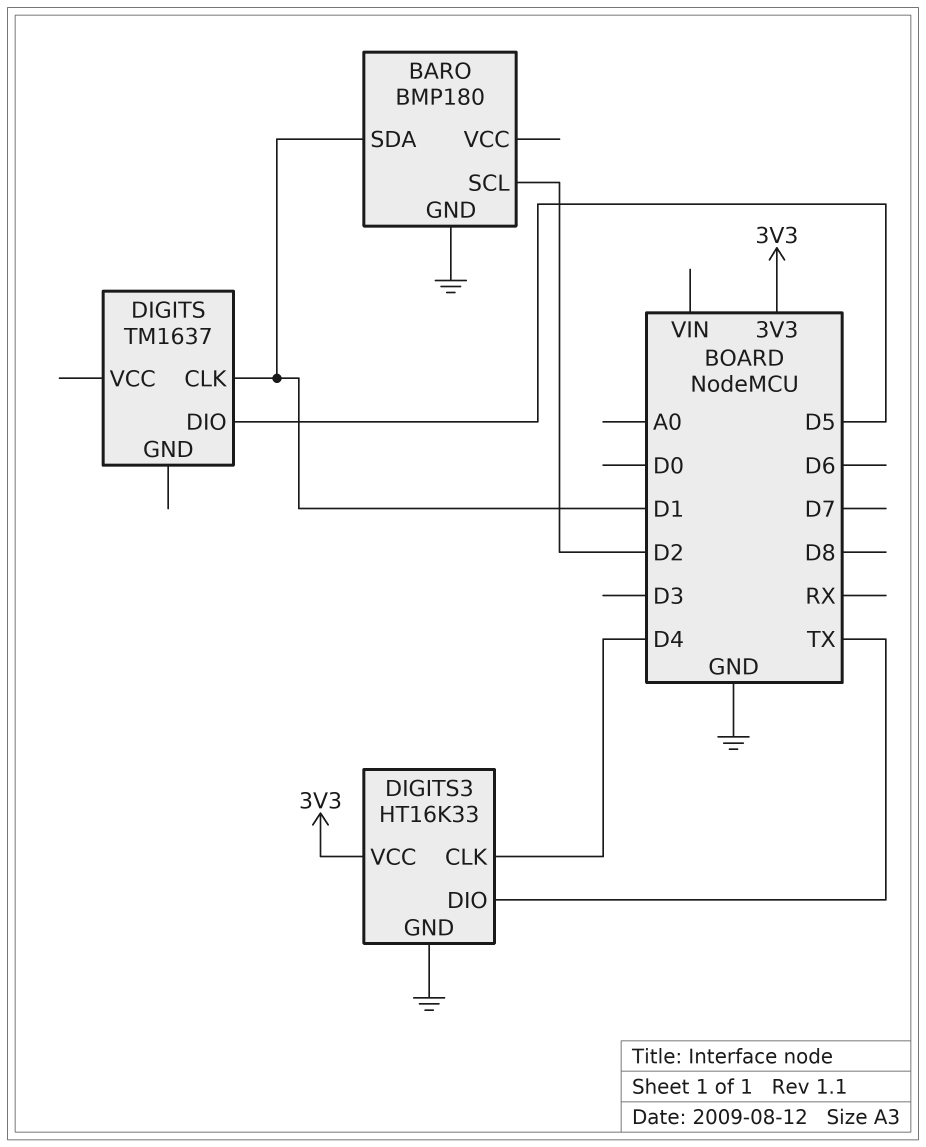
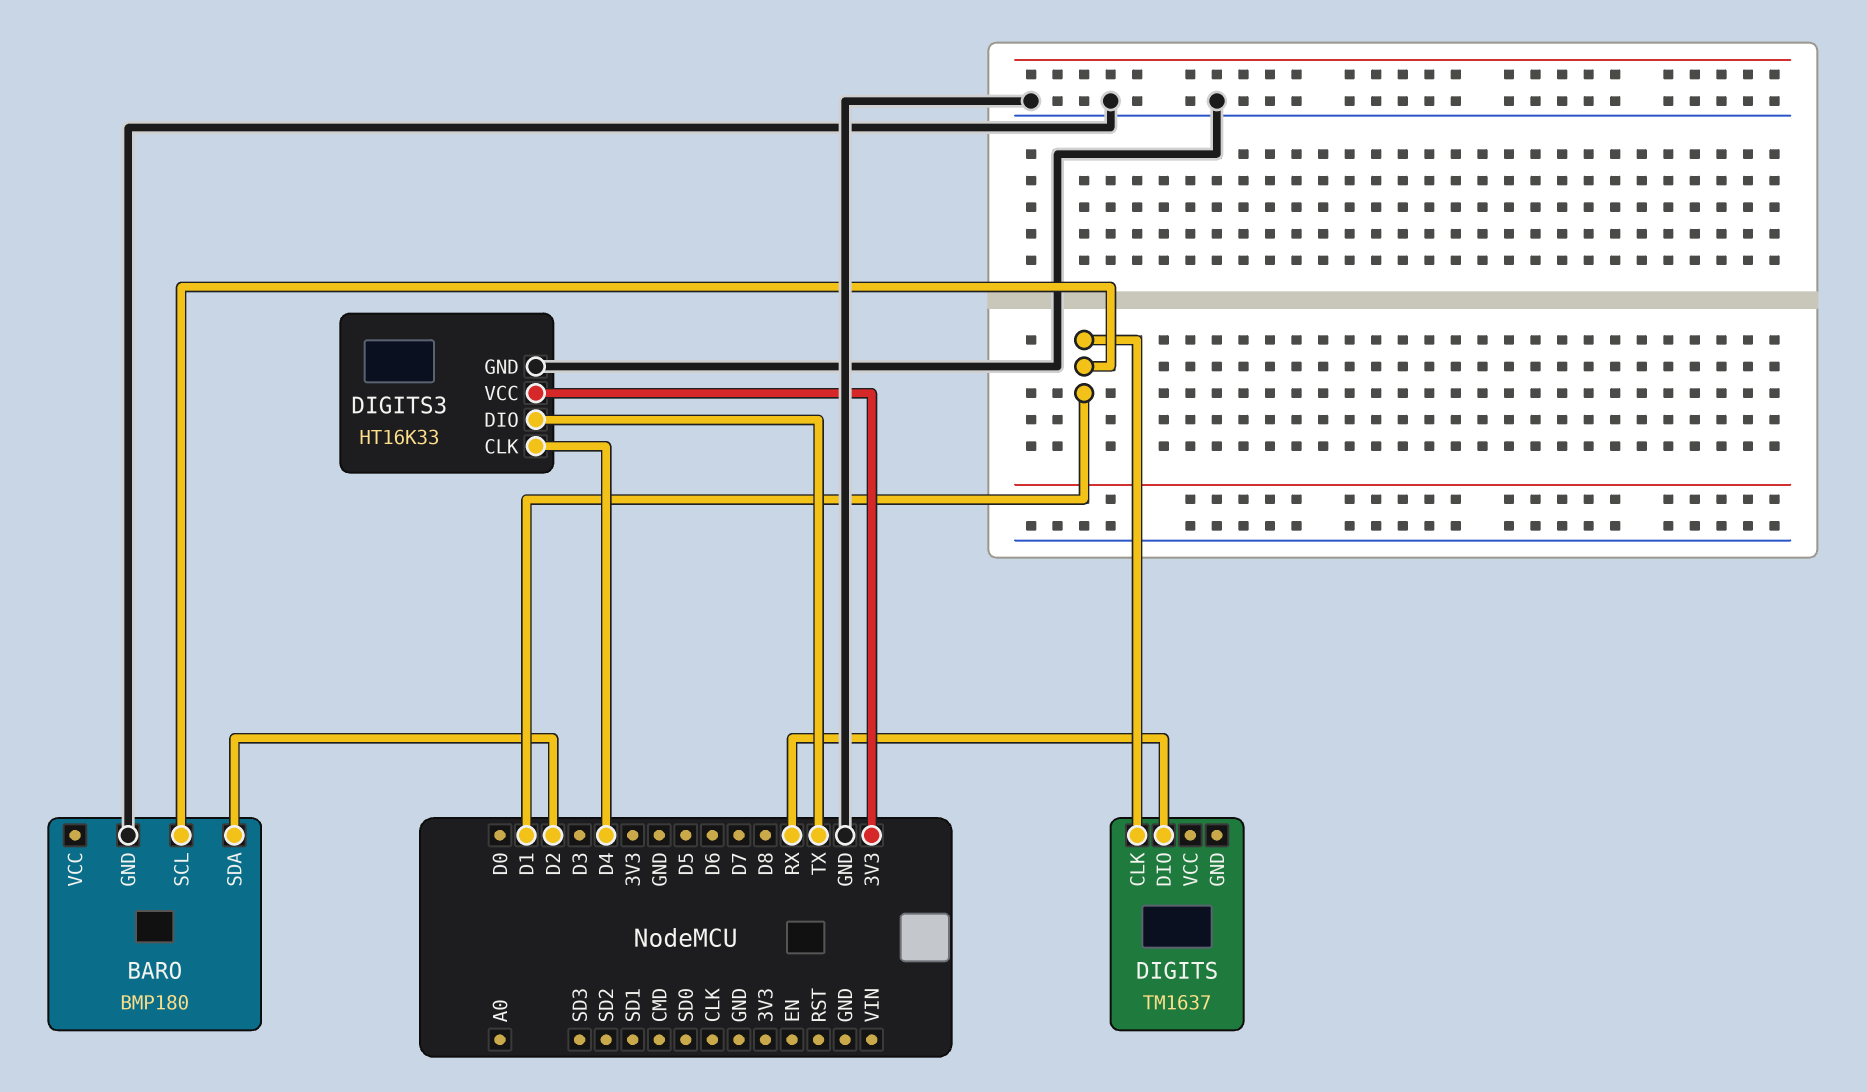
BARO pin SCL: D2 -> D1
BARO pin SDA: D1 -> D2
DIGITS pin DIO: D5 -> RX

